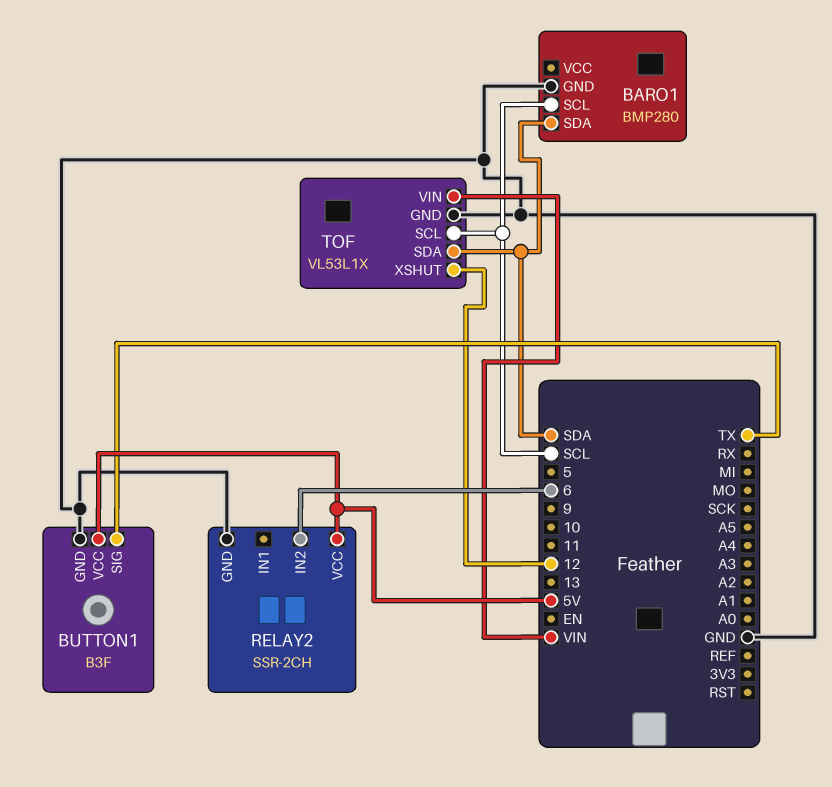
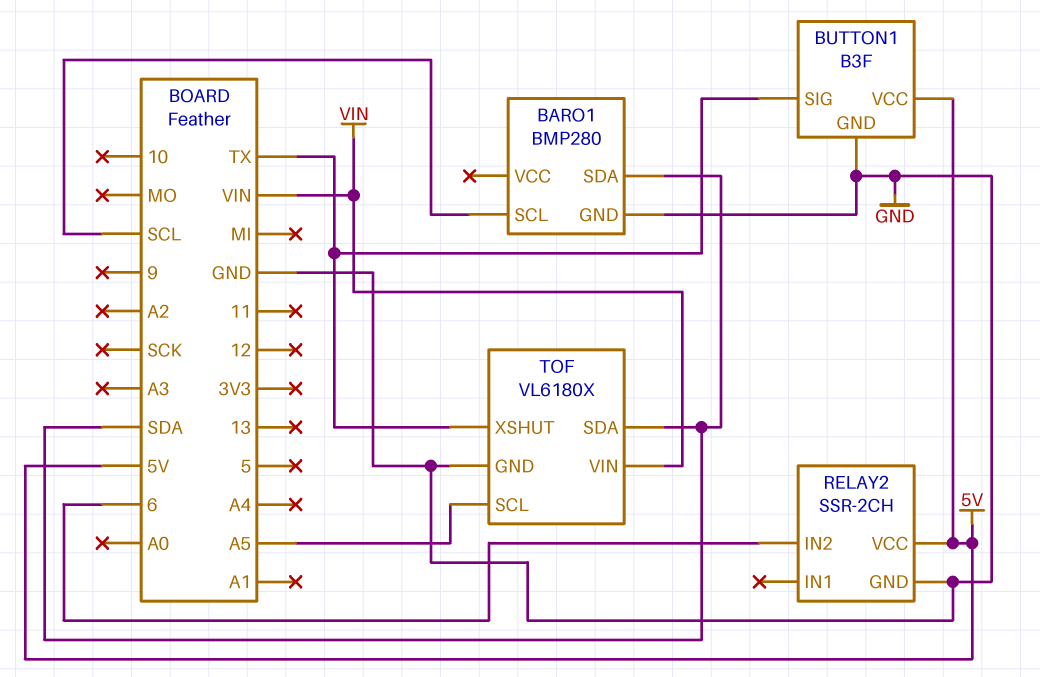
TOF: VL53L1X -> VL6180X
TOF pin SCL: SCL -> A5
TOF pin XSHUT: 12 -> TX

